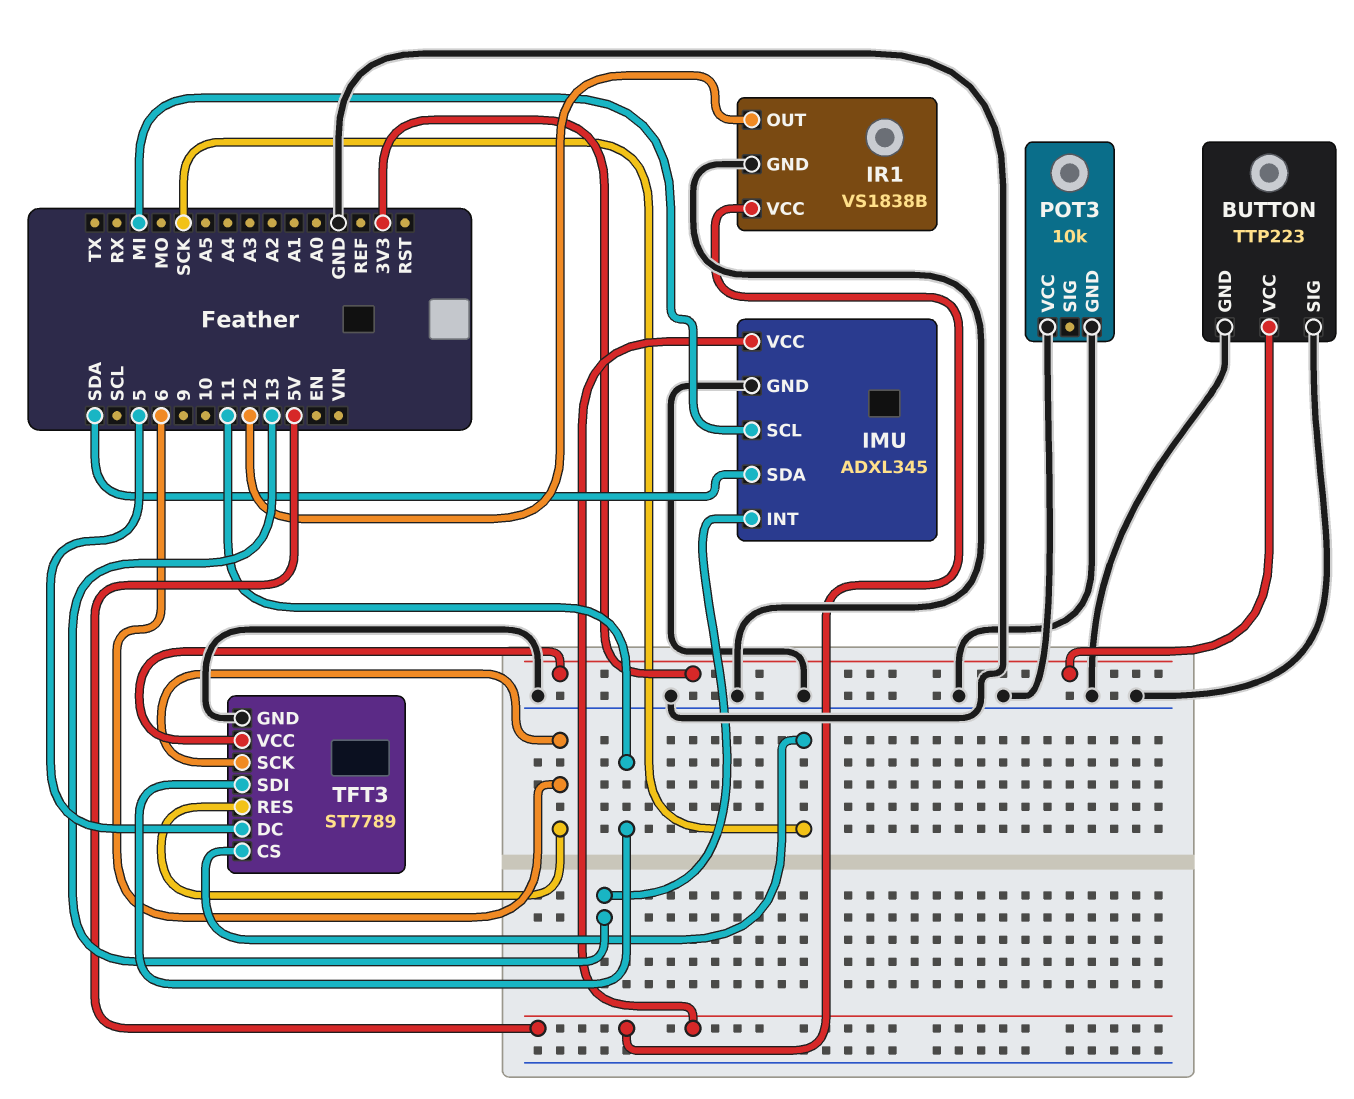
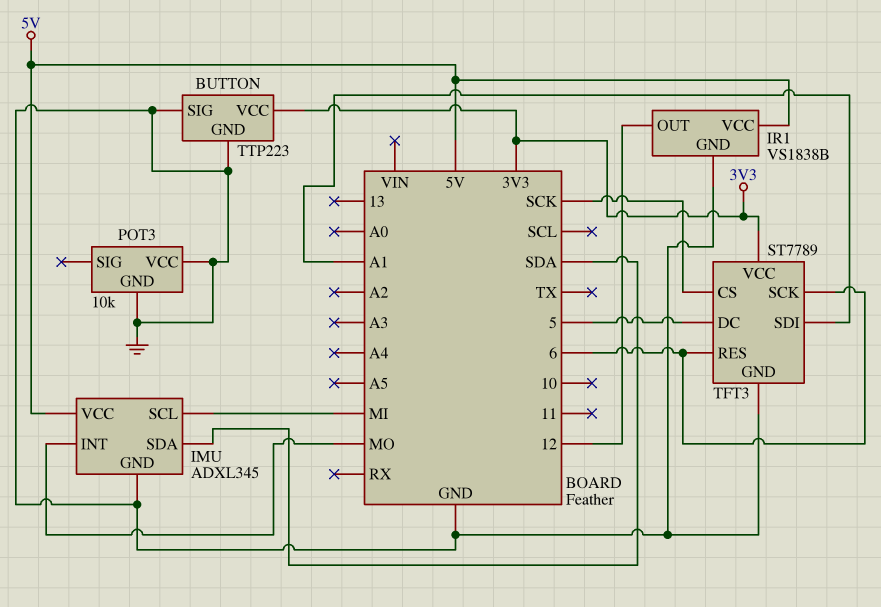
IMU pin INT: 13 -> MO
TFT3 pin SDI: 11 -> A1

